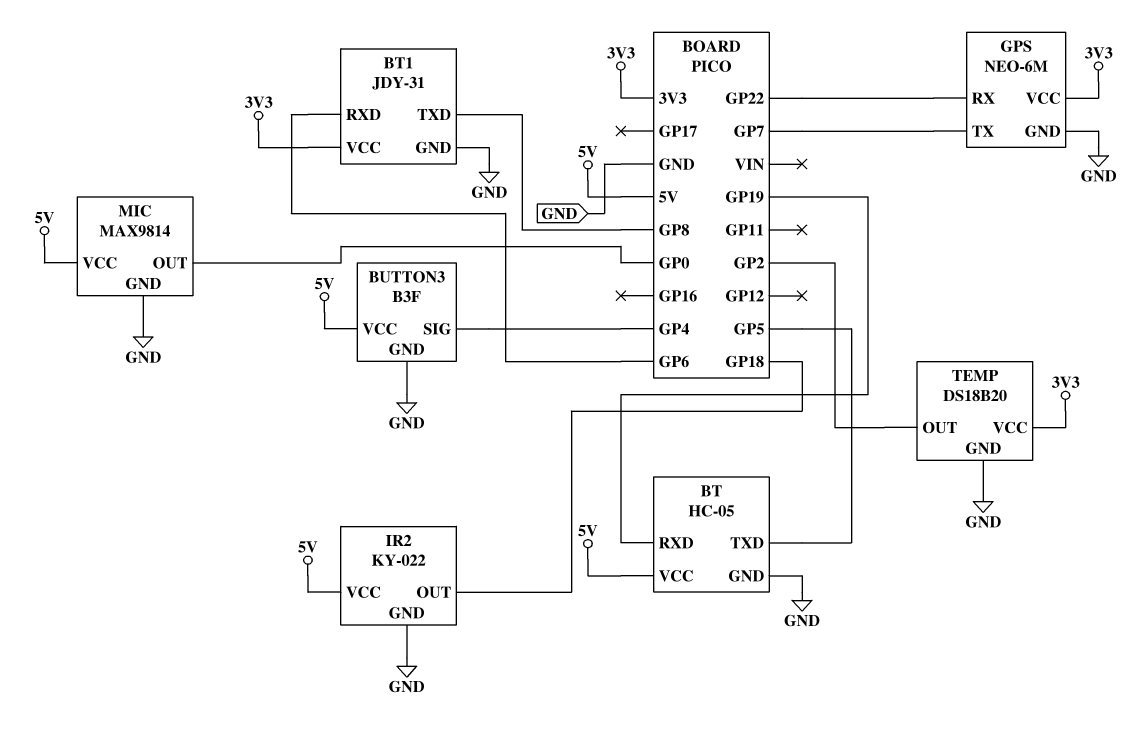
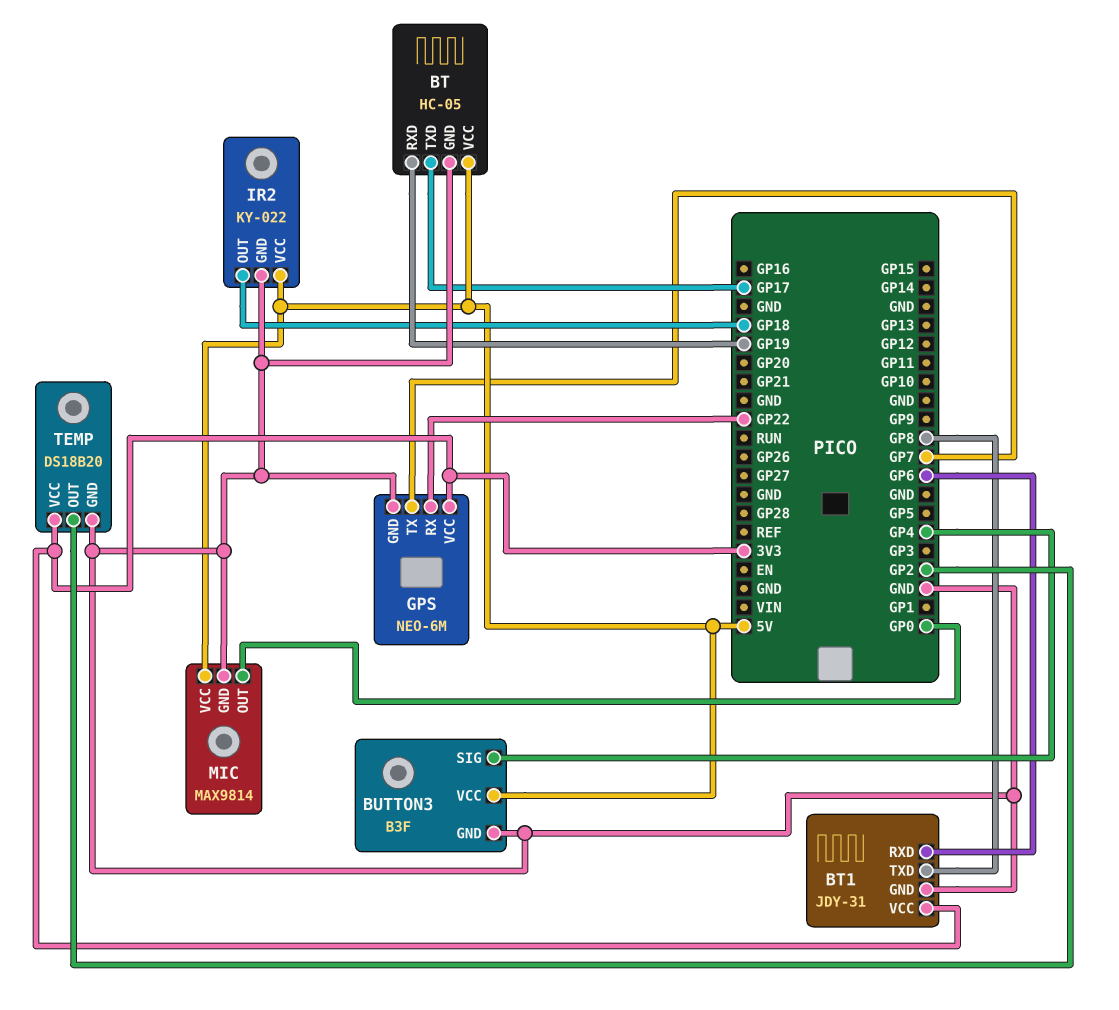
BT pin TXD: GP5 -> GP17

